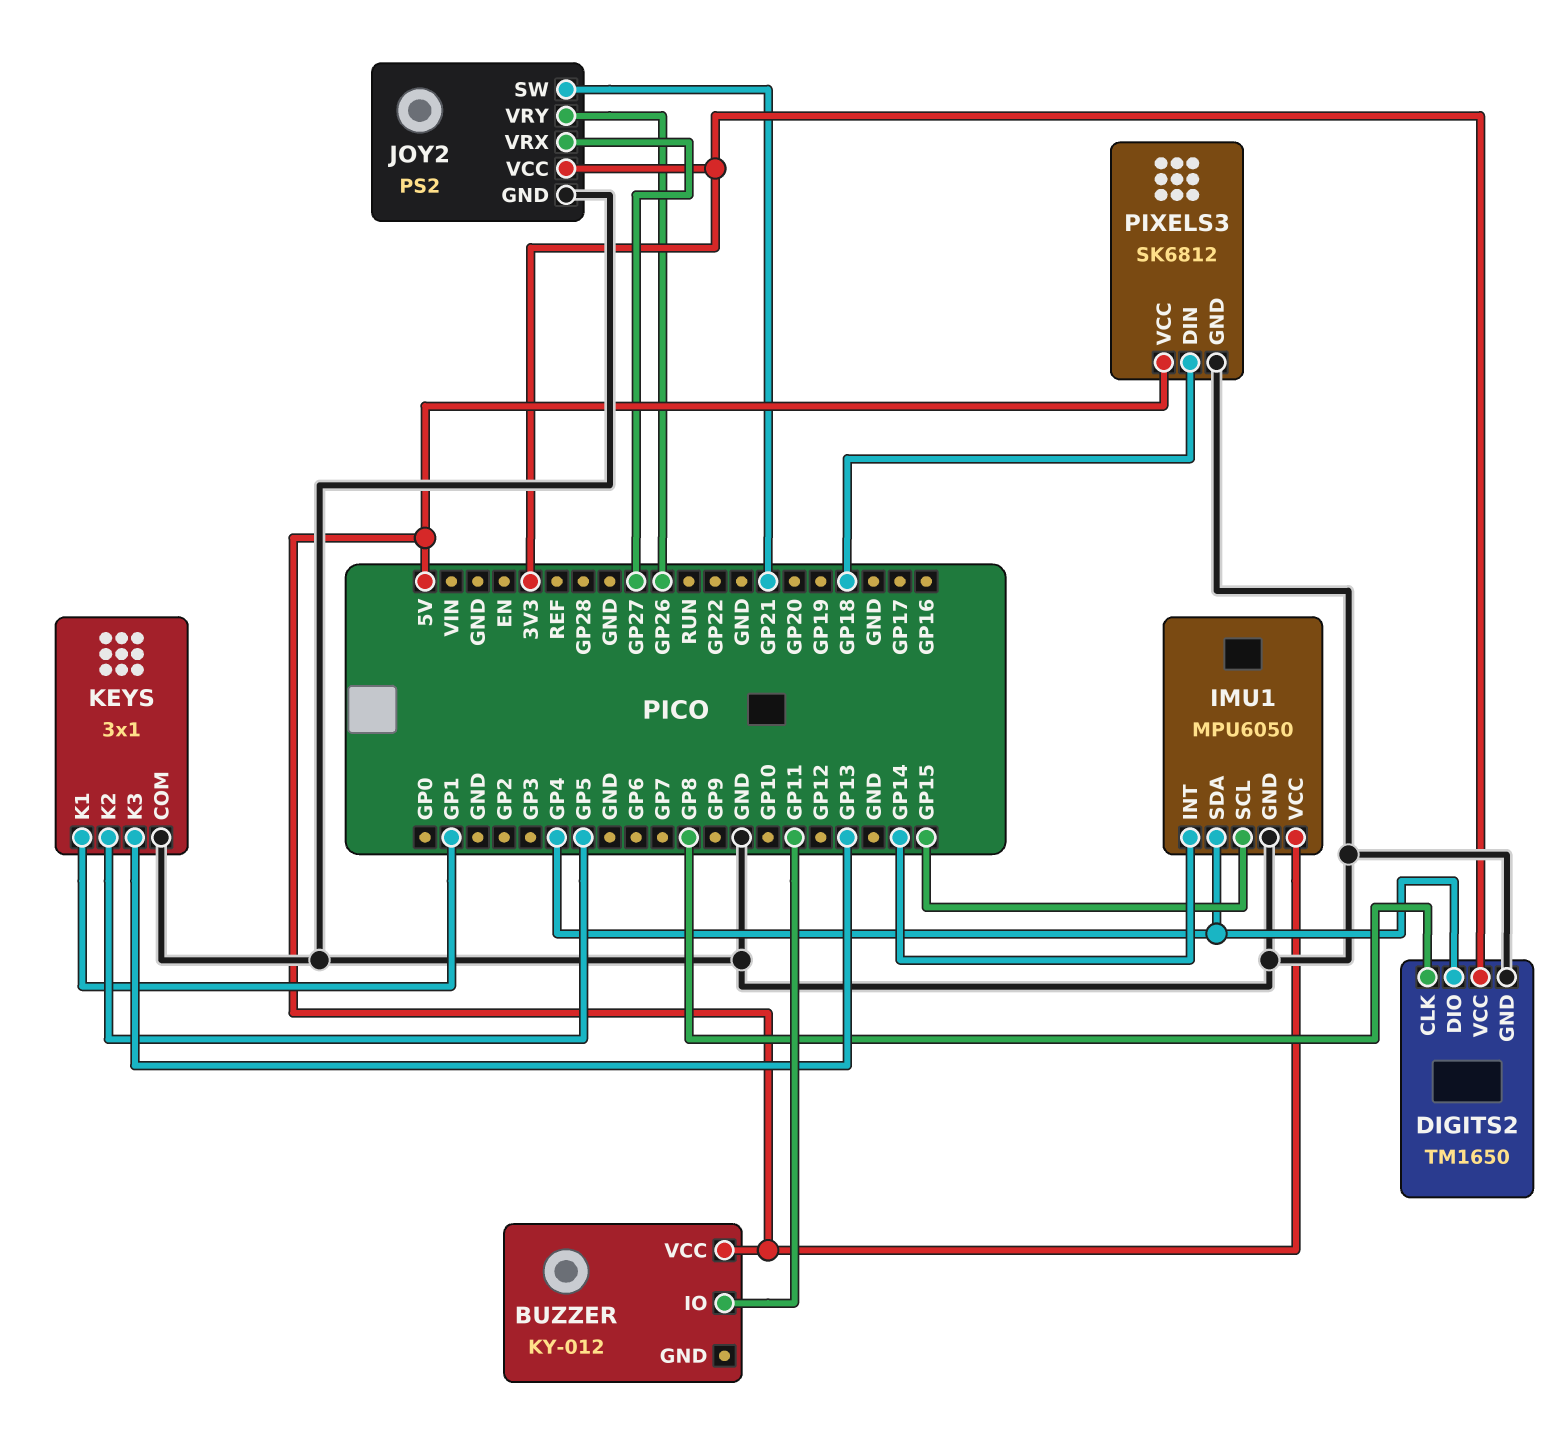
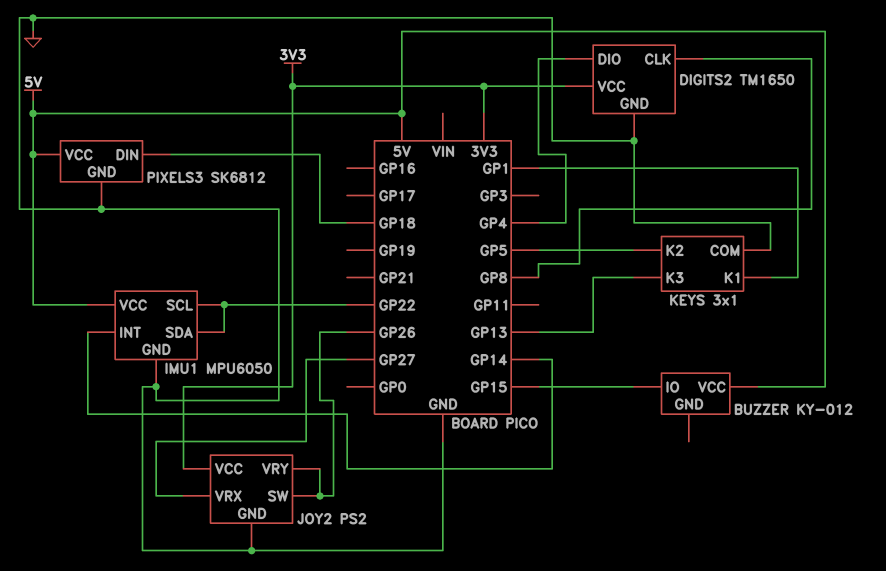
BUZZER pin IO: GP11 -> GP15
IMU1 pin SCL: GP15 -> GP22
IMU1 pin SDA: GP4 -> GP22
JOY2 pin SW: GP21 -> GP26

